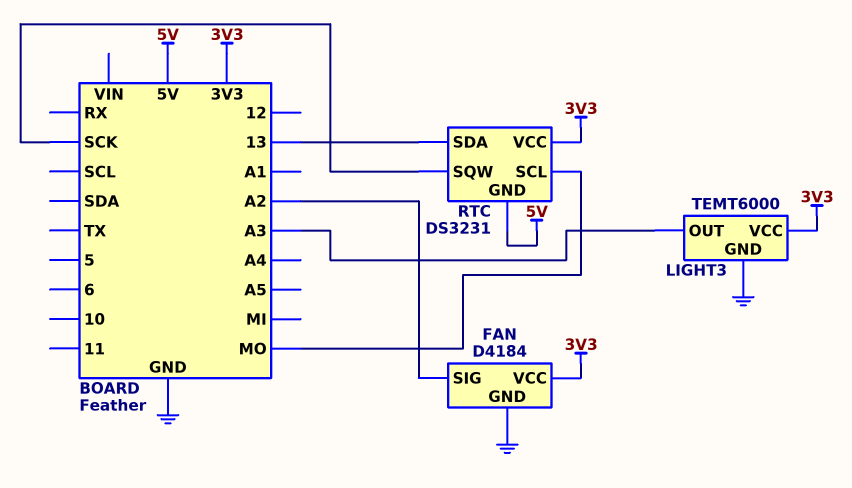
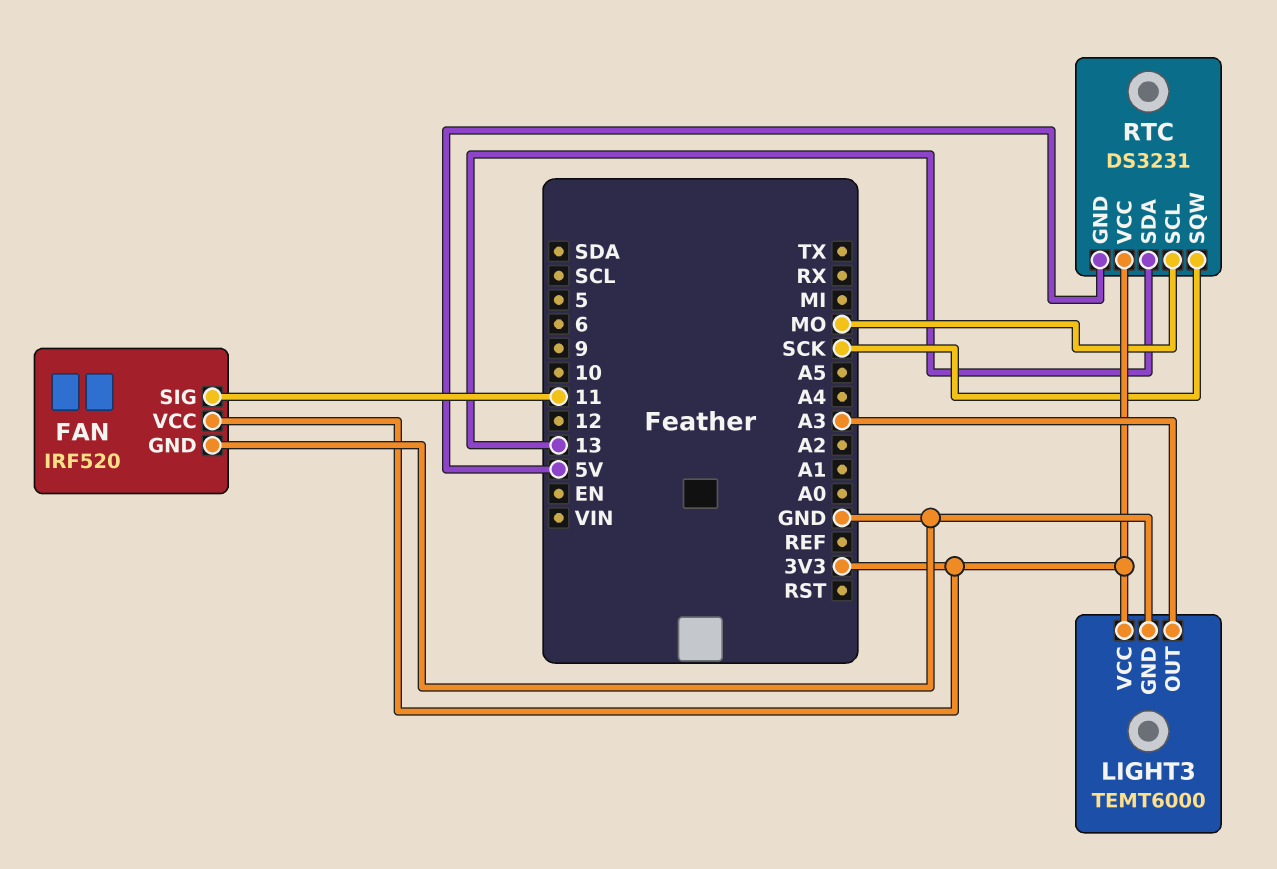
FAN: D4184 -> IRF520
FAN pin SIG: A2 -> 11

